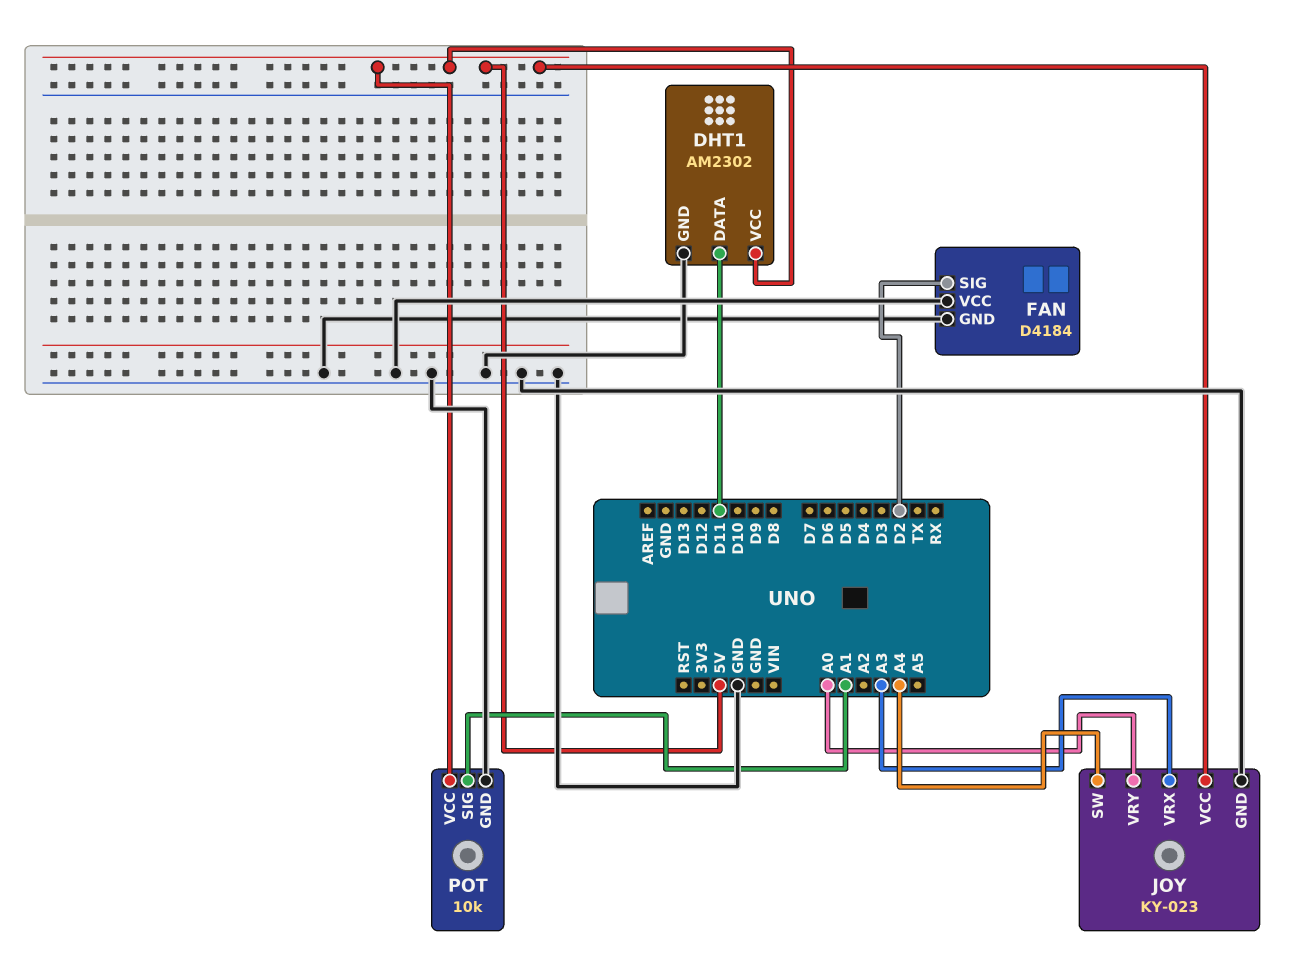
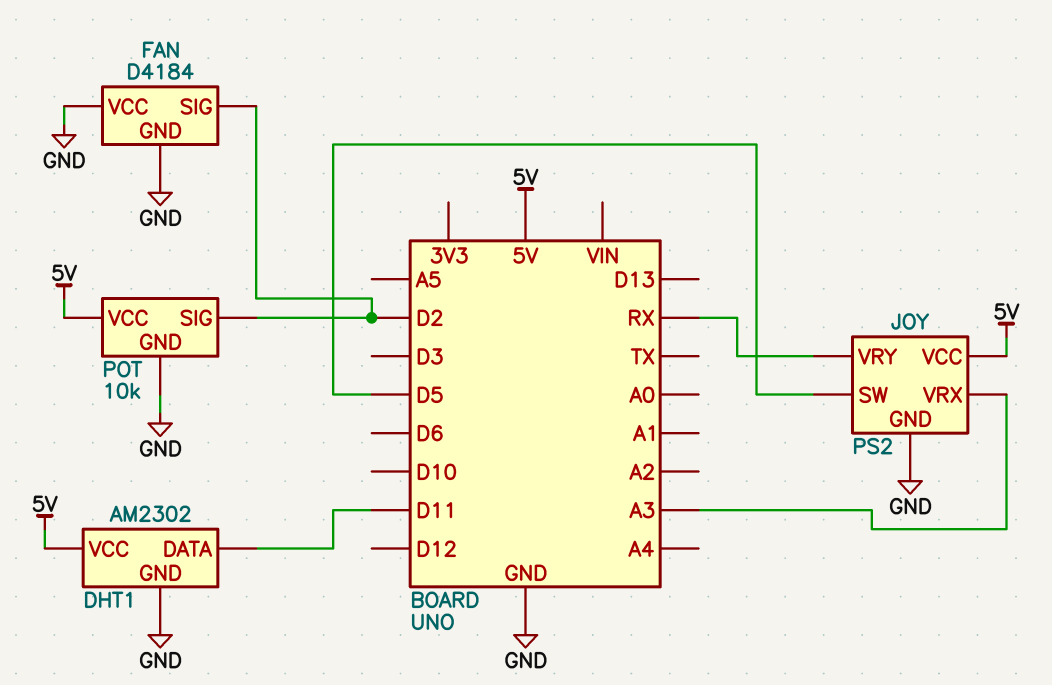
JOY: KY-023 -> PS2
JOY pin SW: A4 -> D5
JOY pin VRY: A0 -> RX
POT pin SIG: A1 -> D2

